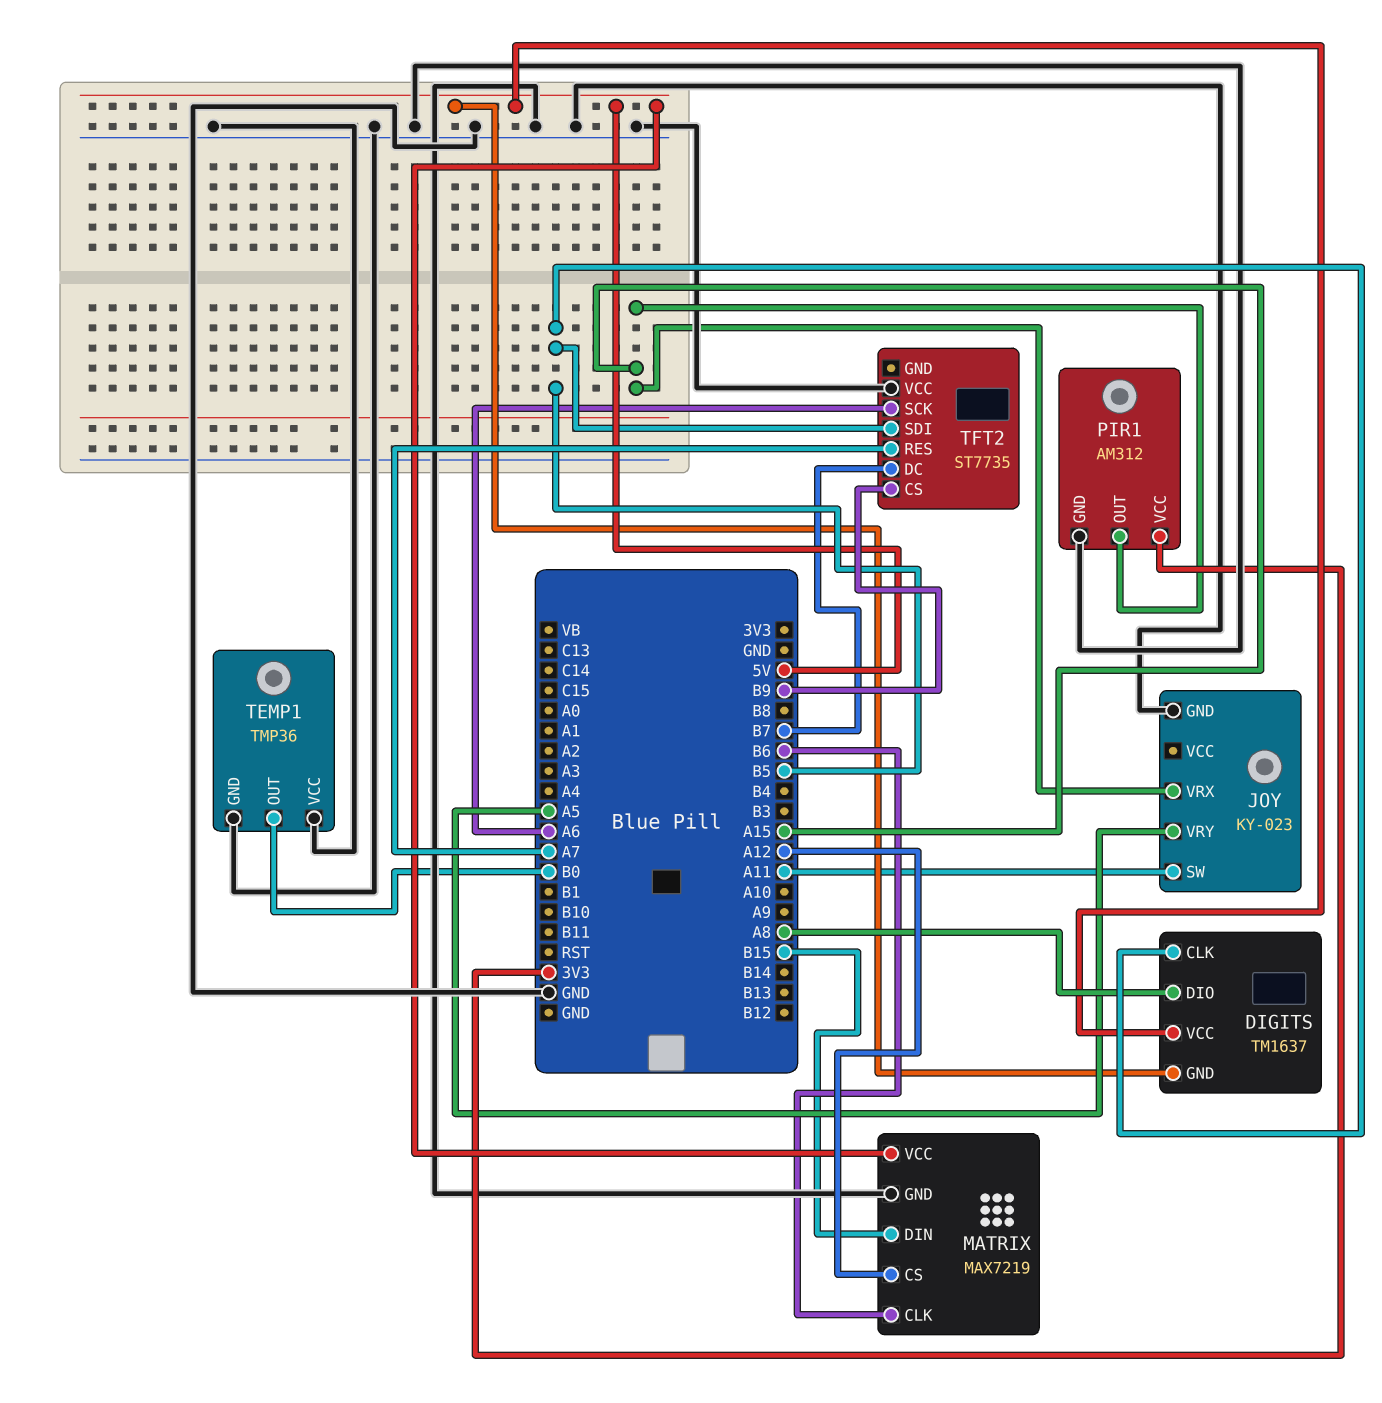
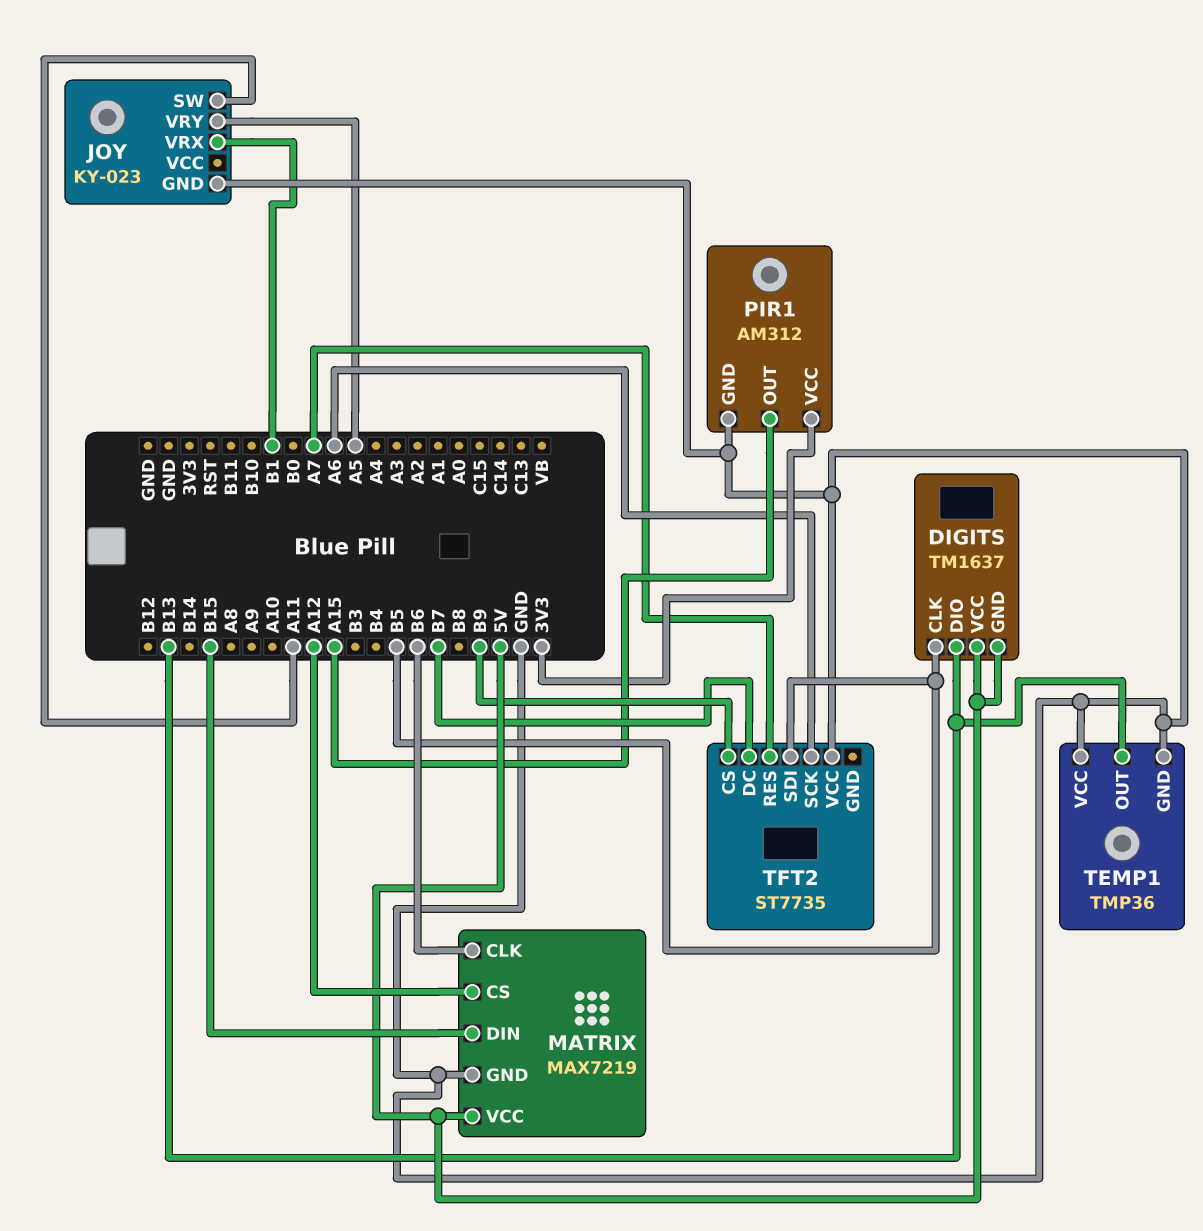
DIGITS pin DIO: A8 -> B13
JOY pin VRX: A15 -> B1
TEMP1 pin OUT: B0 -> B13

